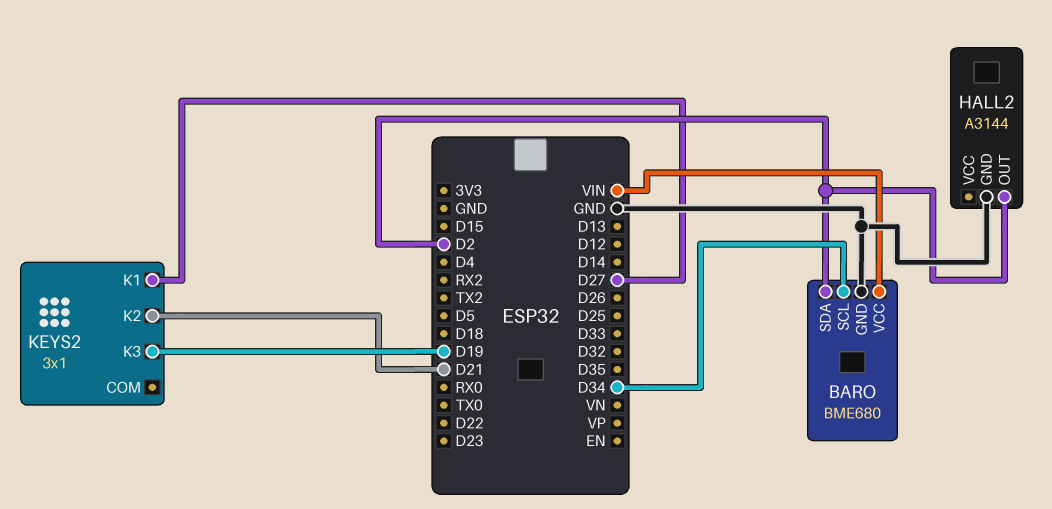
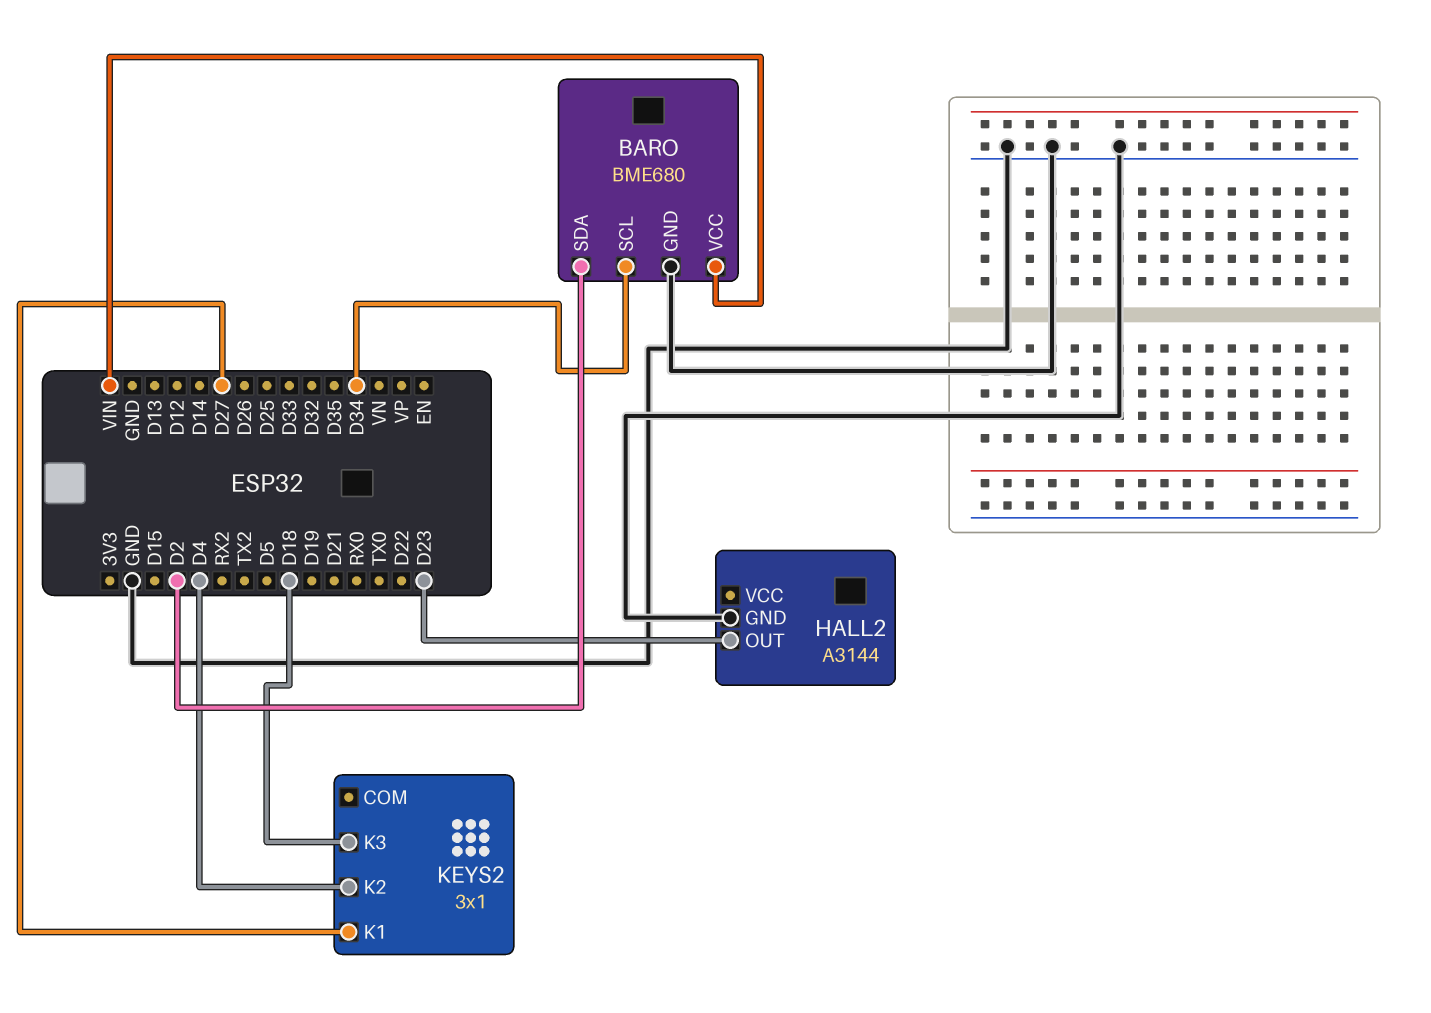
HALL2 pin OUT: D2 -> D23
KEYS2 pin K2: D21 -> D4
KEYS2 pin K3: D19 -> D18

